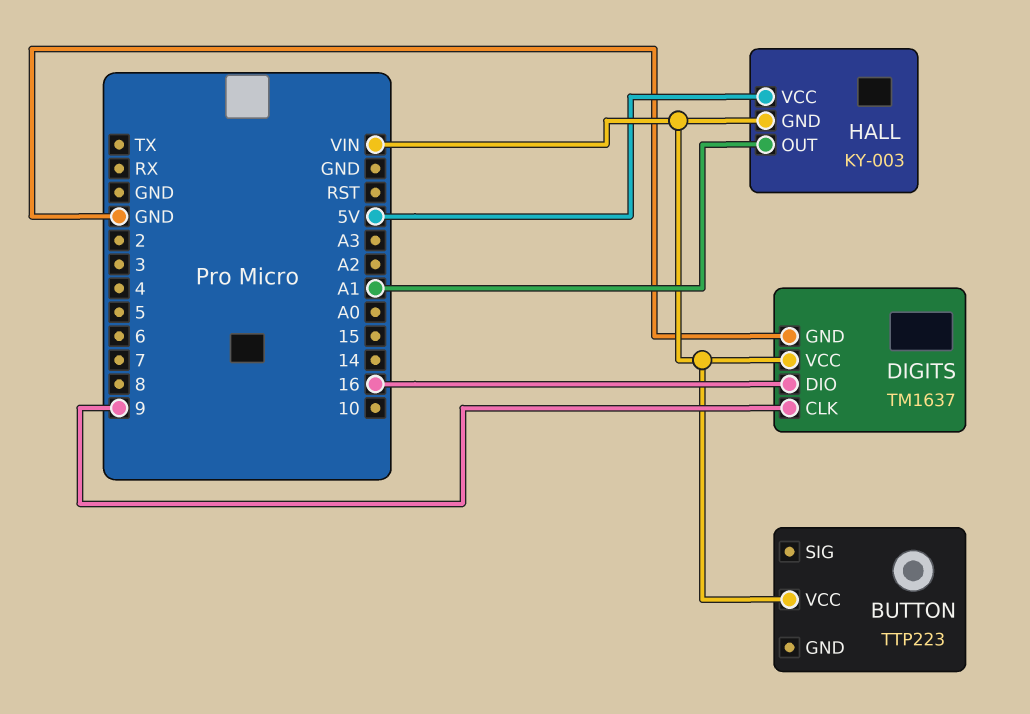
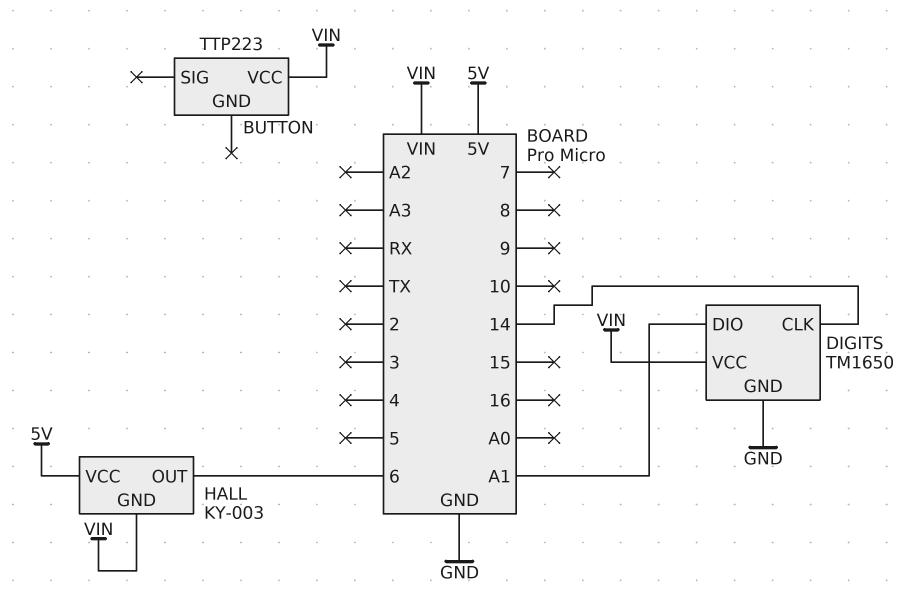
DIGITS: TM1637 -> TM1650
DIGITS pin CLK: 9 -> 14
DIGITS pin DIO: 16 -> A1
HALL pin OUT: A1 -> 6

